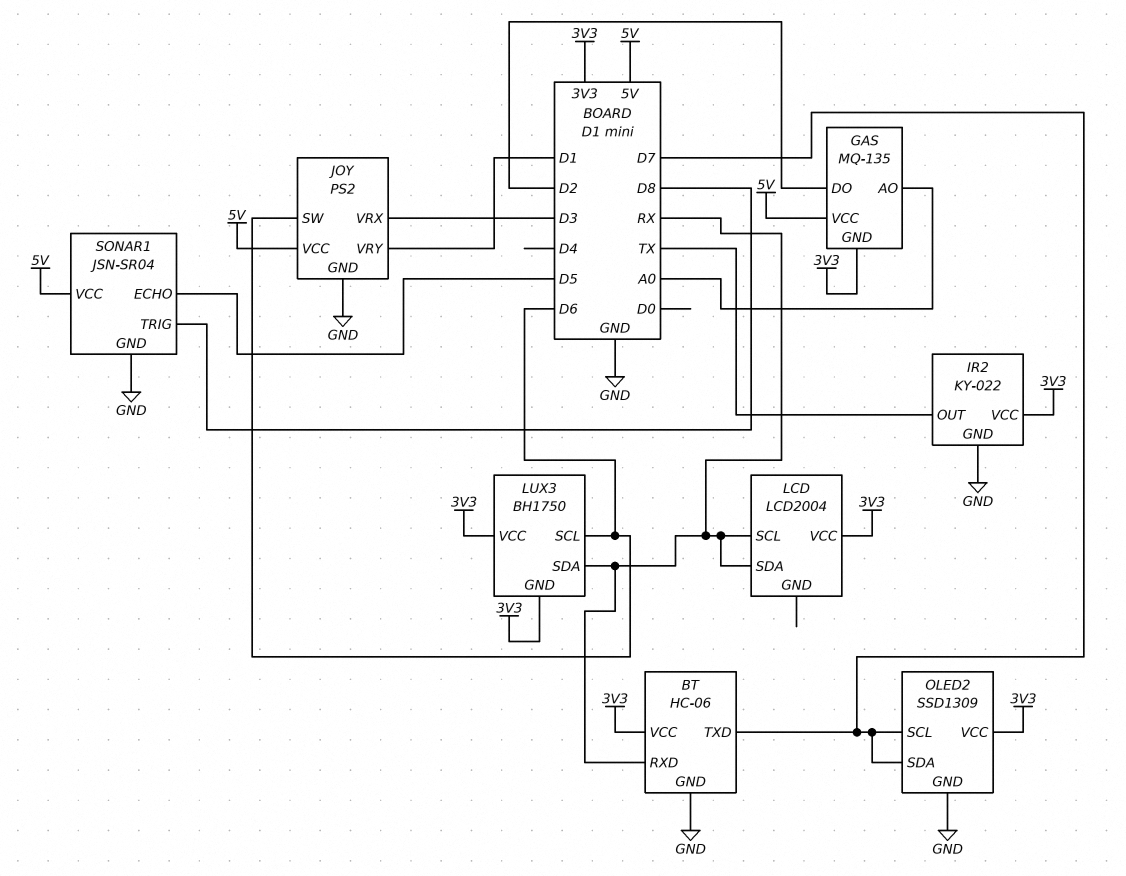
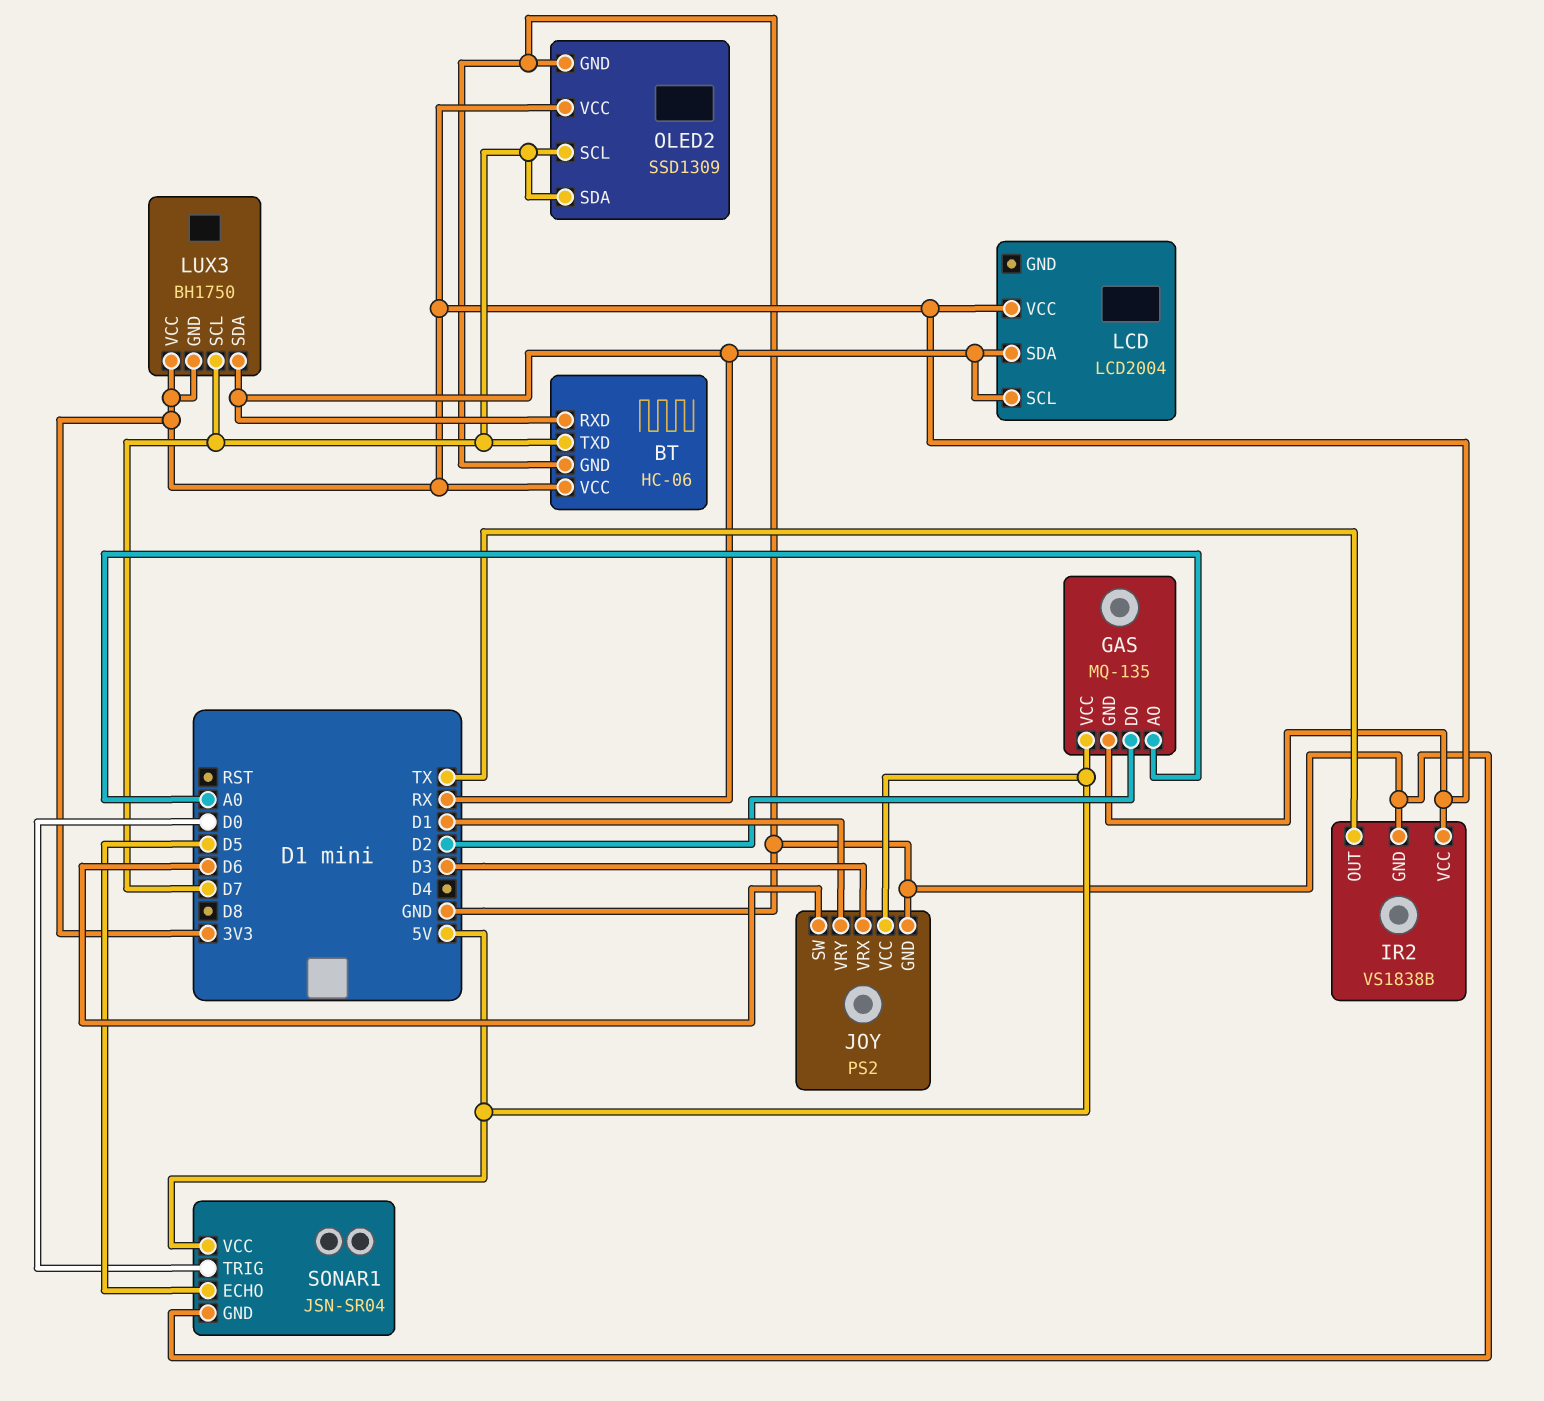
IR2: KY-022 -> VS1838B
LUX3 pin SCL: D6 -> D7
SONAR1 pin TRIG: D8 -> D0

